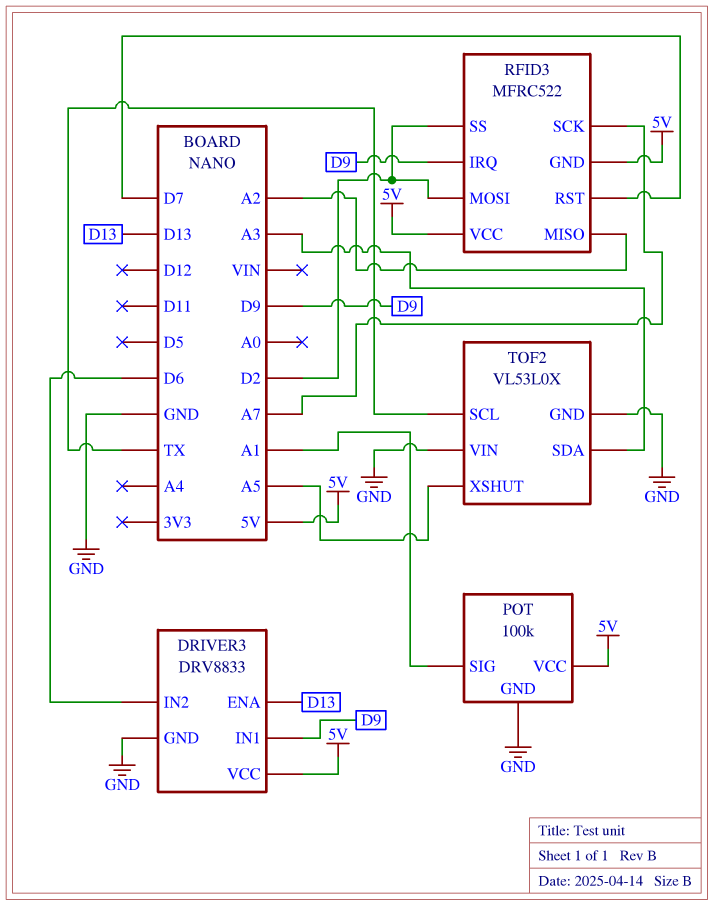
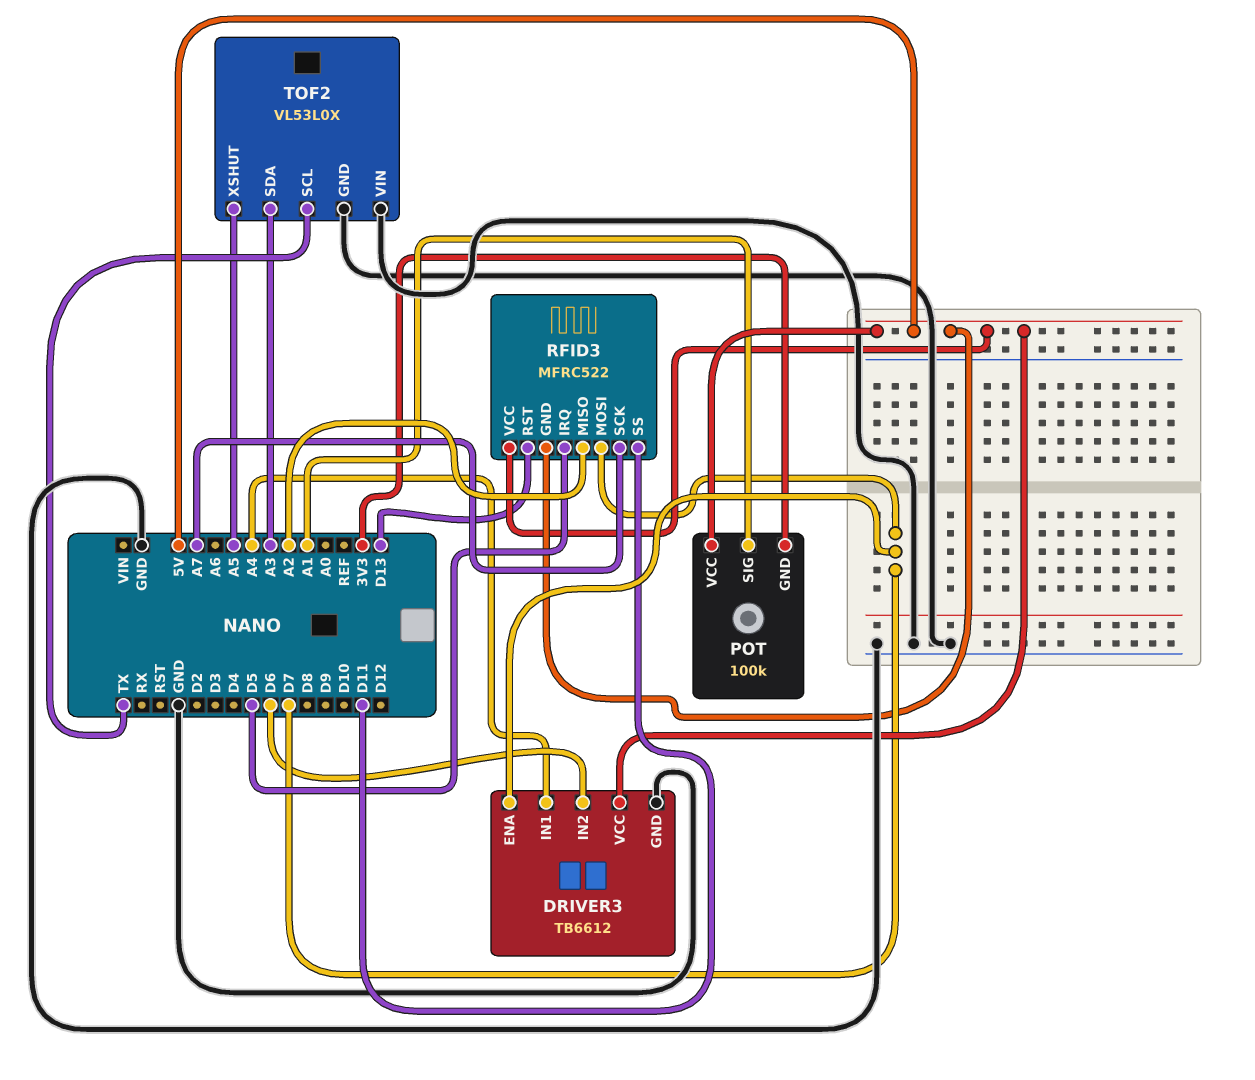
DRIVER3: DRV8833 -> TB6612
DRIVER3 pin ENA: D13 -> D7
DRIVER3 pin IN1: D9 -> A4
POT pin GND: GND -> 3V3
RFID3 pin IRQ: D9 -> D5
RFID3 pin MOSI: D2 -> D7
RFID3 pin RST: D7 -> D13
RFID3 pin SS: D2 -> D11

